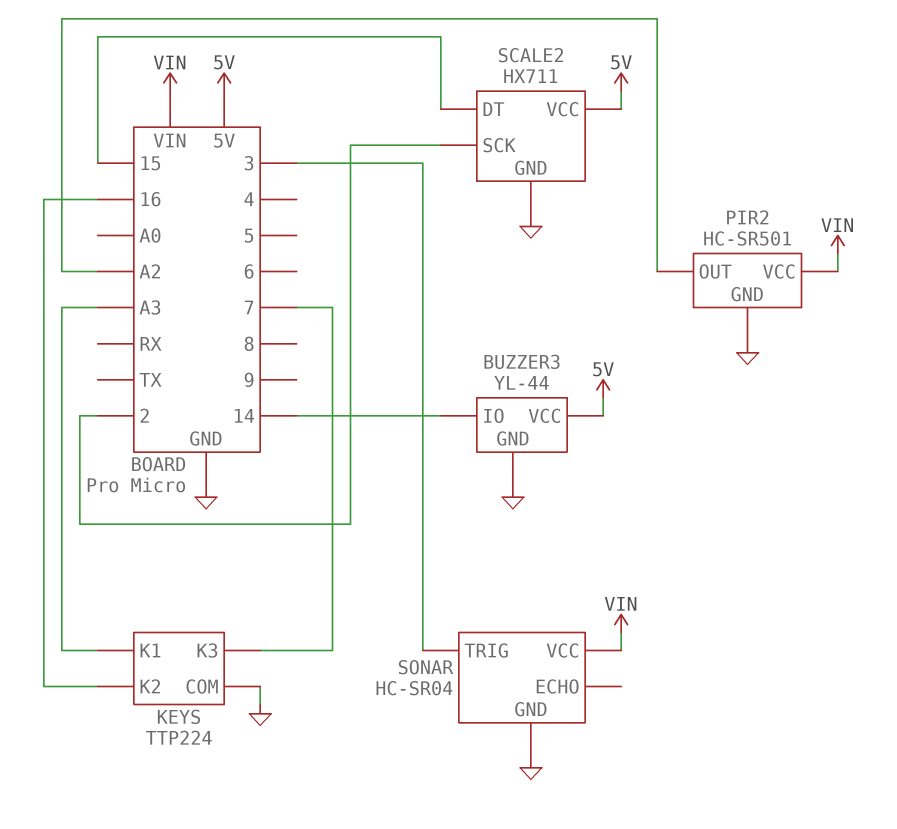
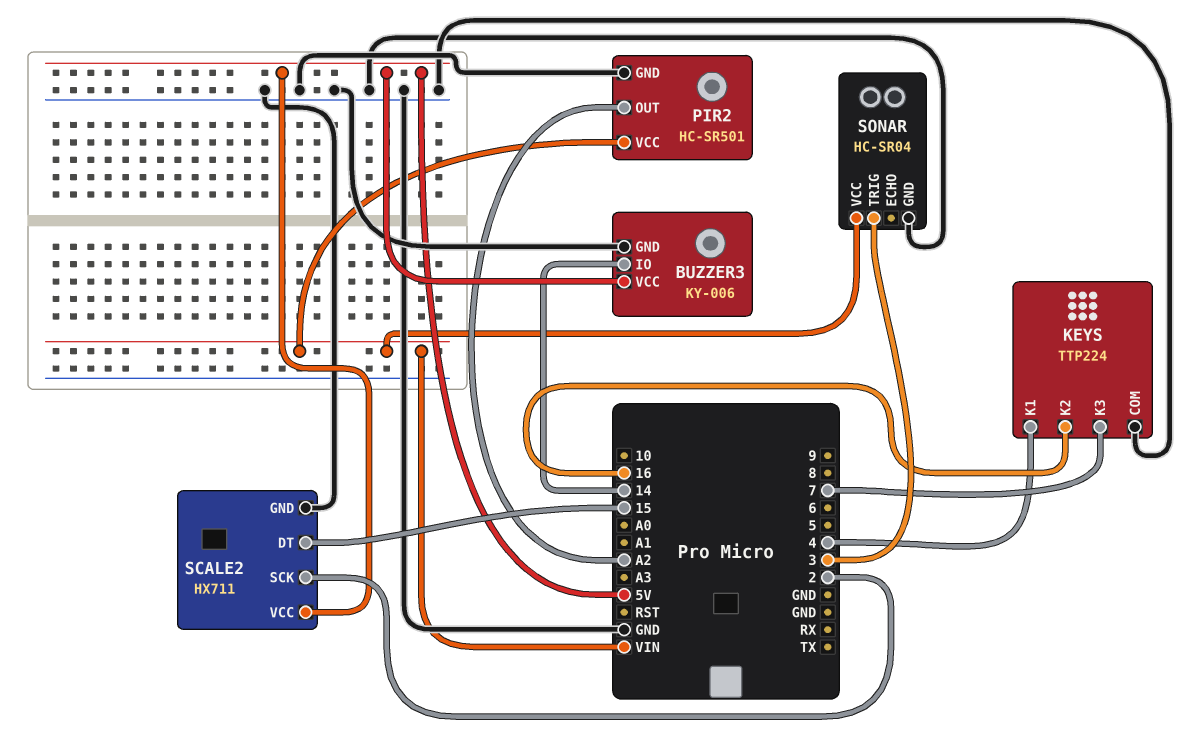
BUZZER3: YL-44 -> KY-006
KEYS pin K1: A3 -> 4

